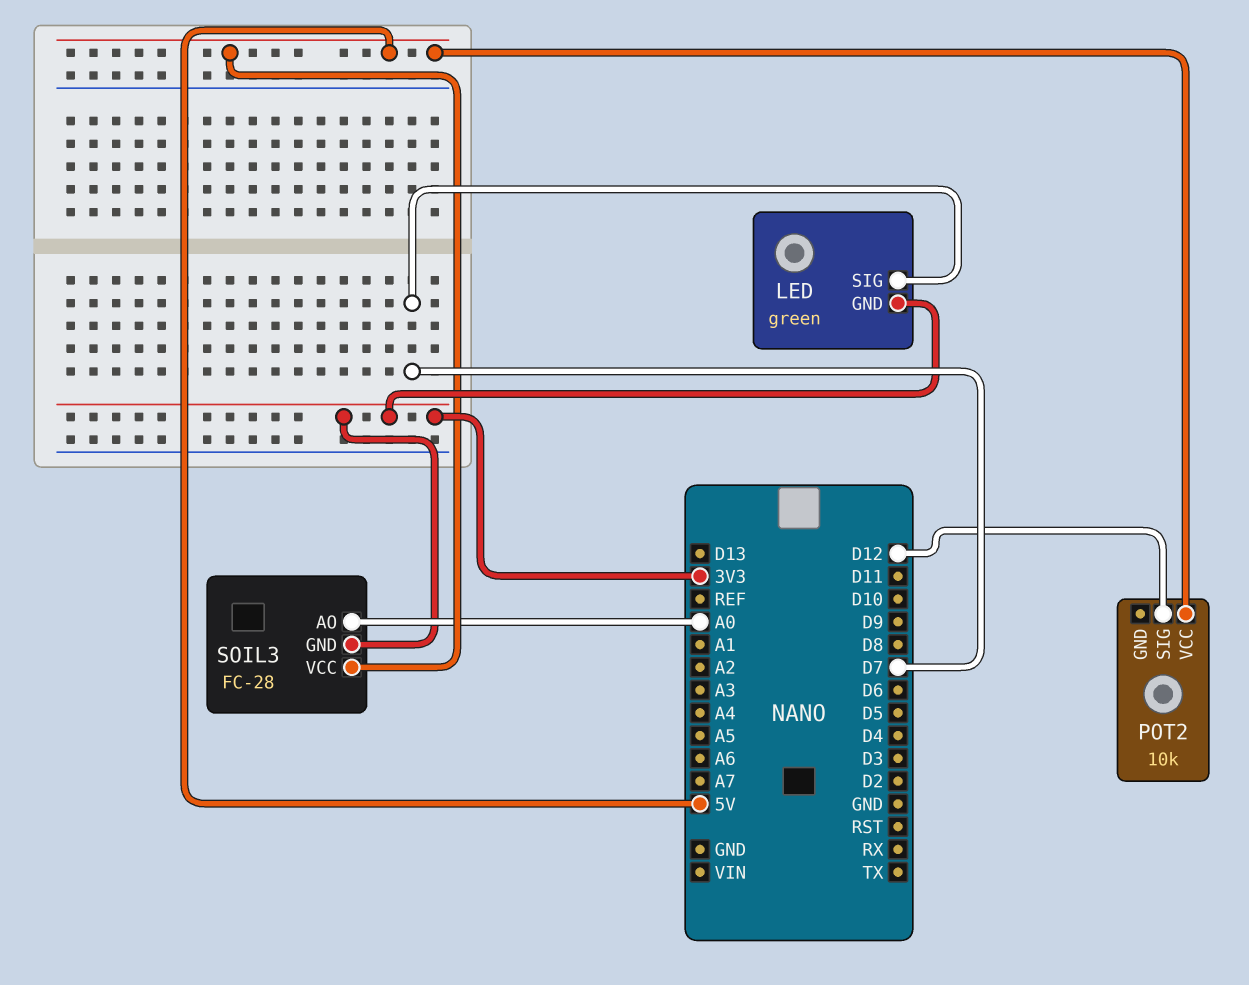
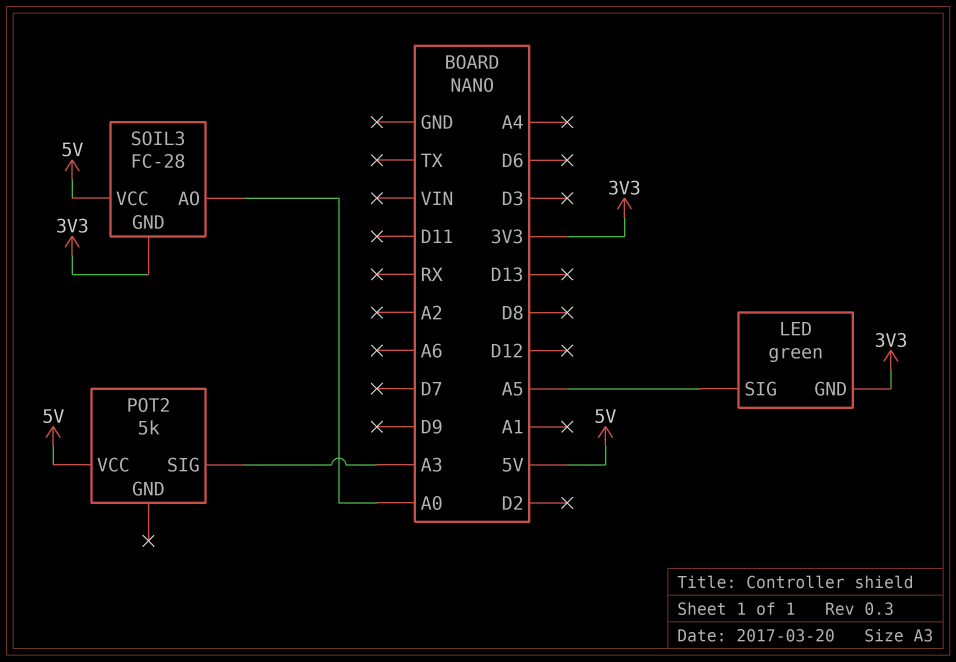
LED pin SIG: D7 -> A5
POT2: 10k -> 5k
POT2 pin SIG: D12 -> A3

